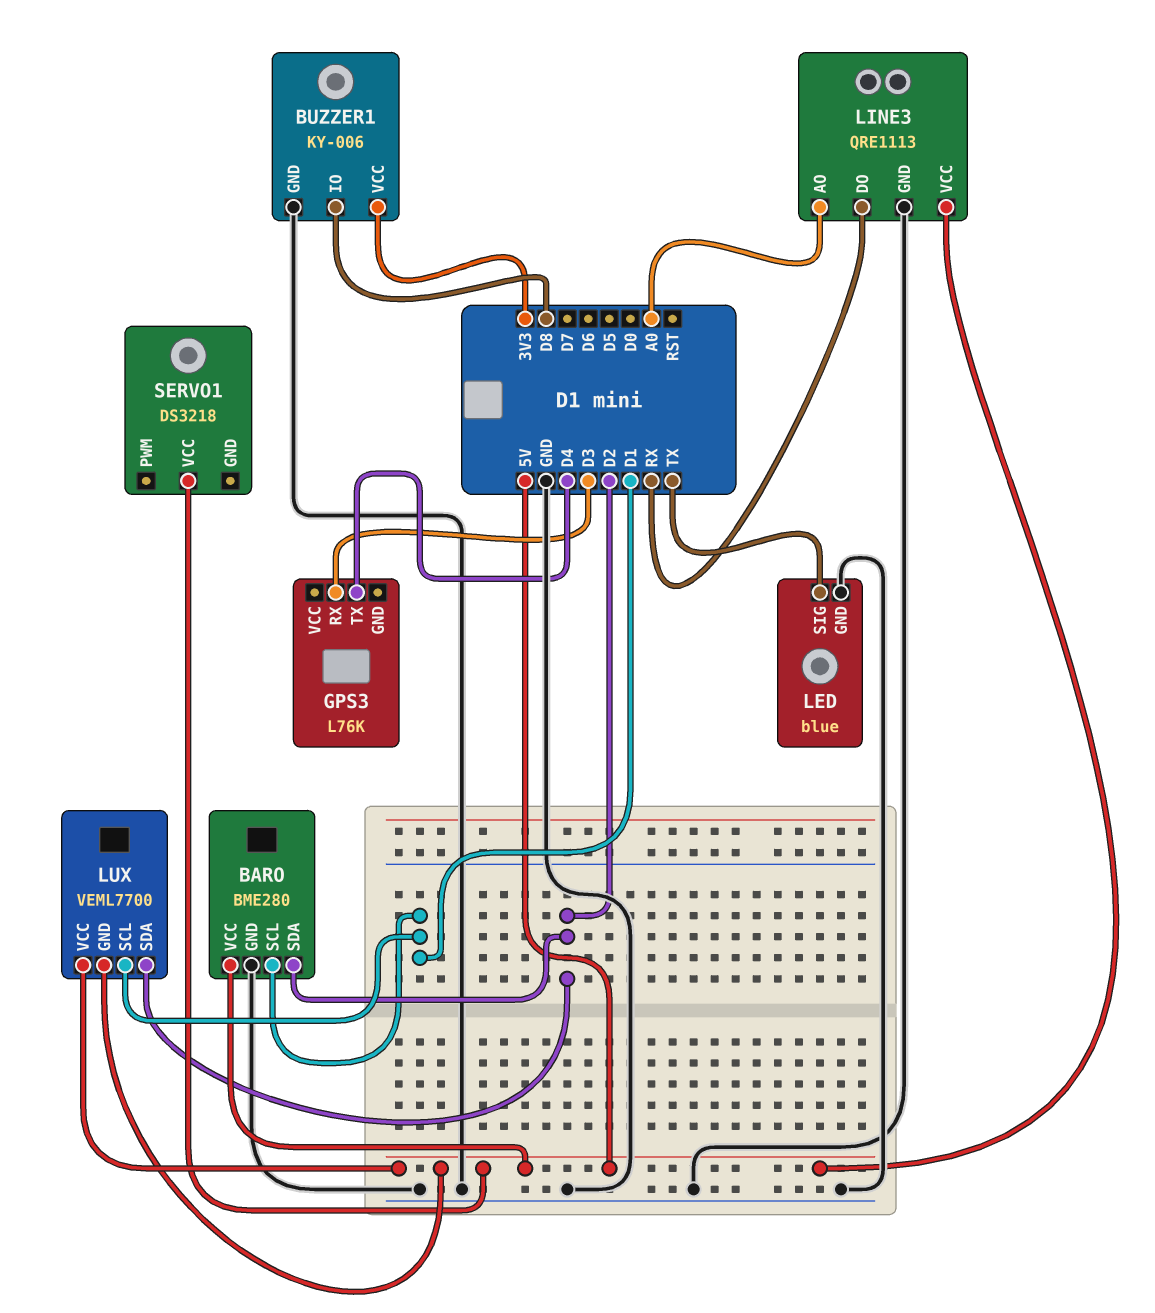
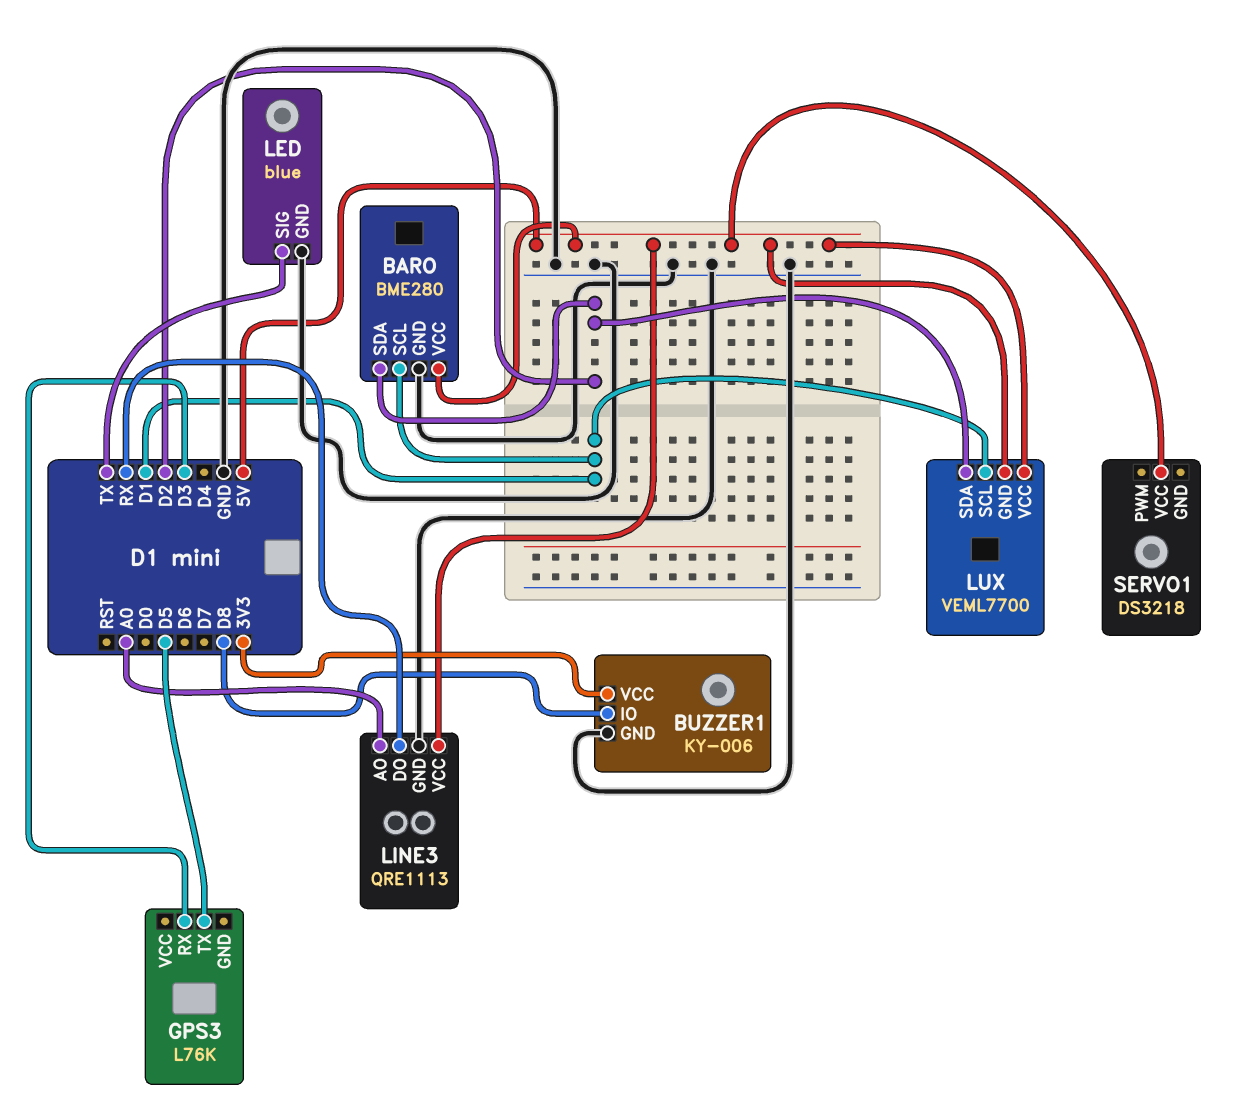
GPS3 pin TX: D4 -> D5

